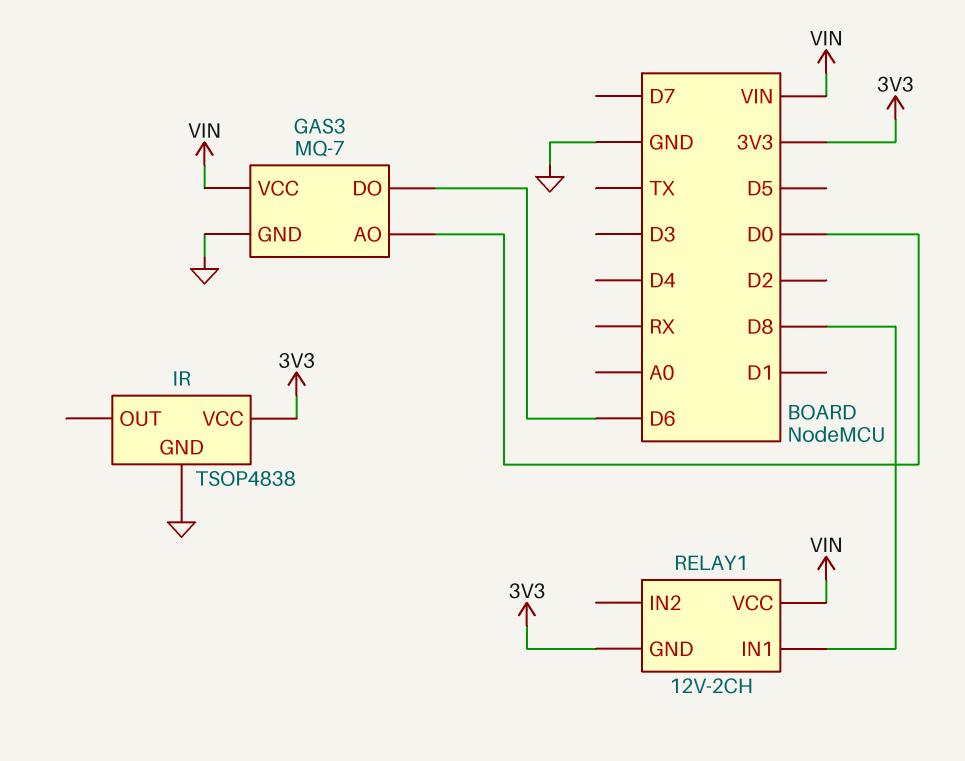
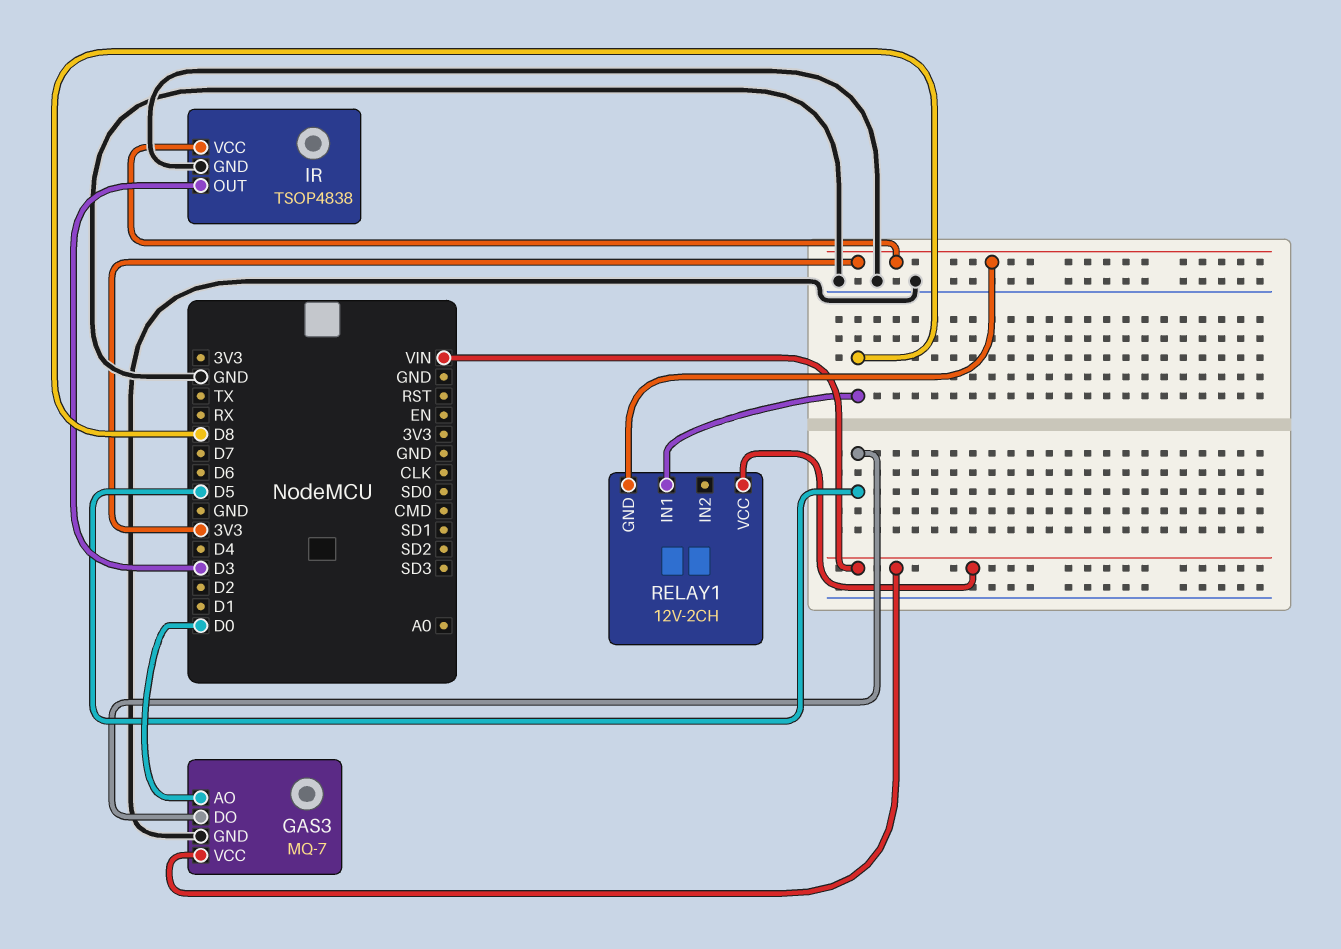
GAS3 pin DO: D6 -> D5
IR pin OUT: none -> D3

